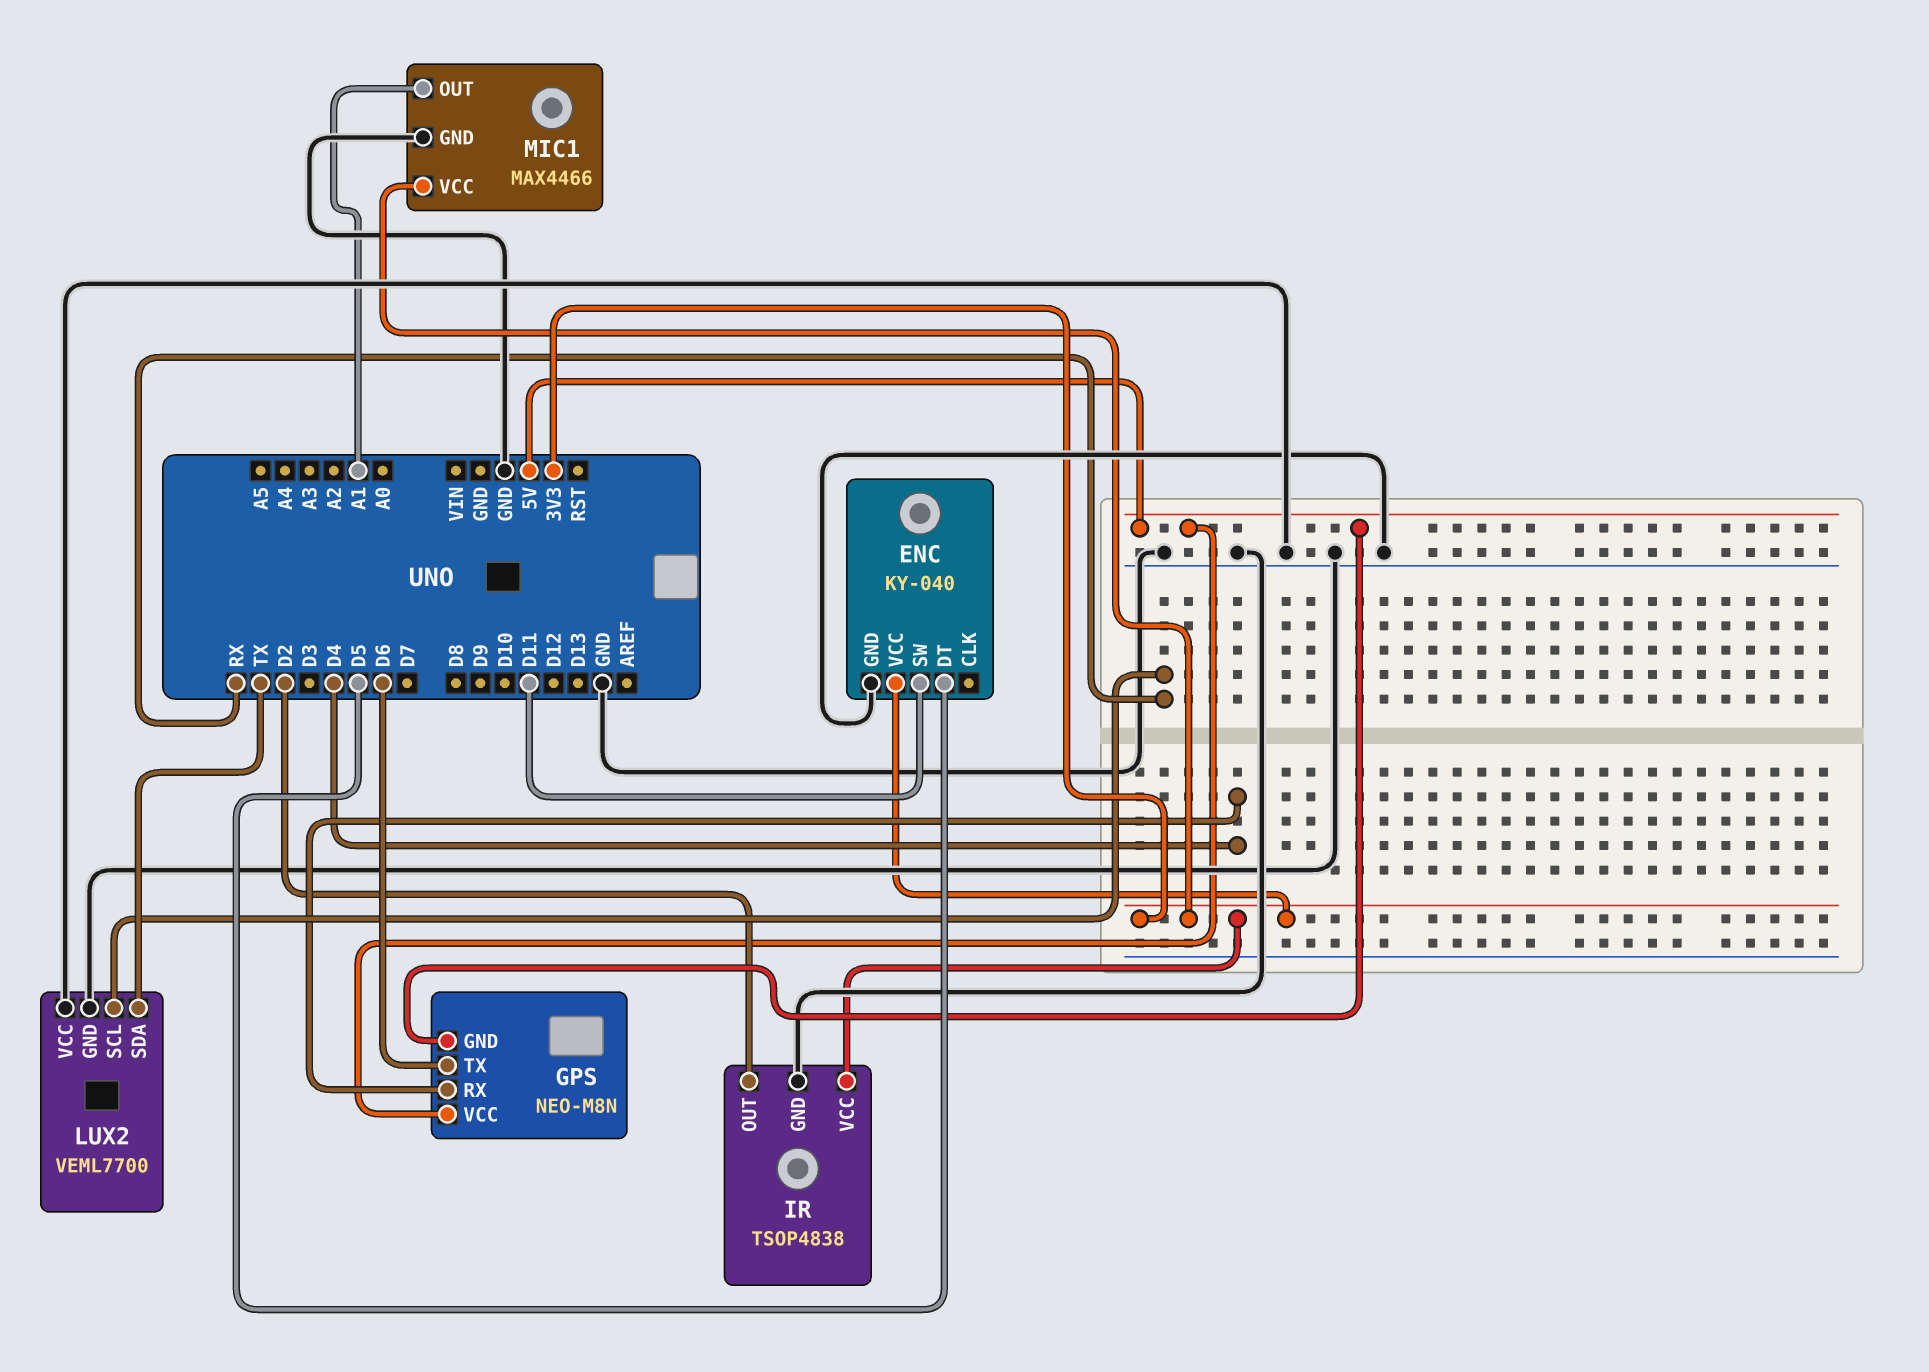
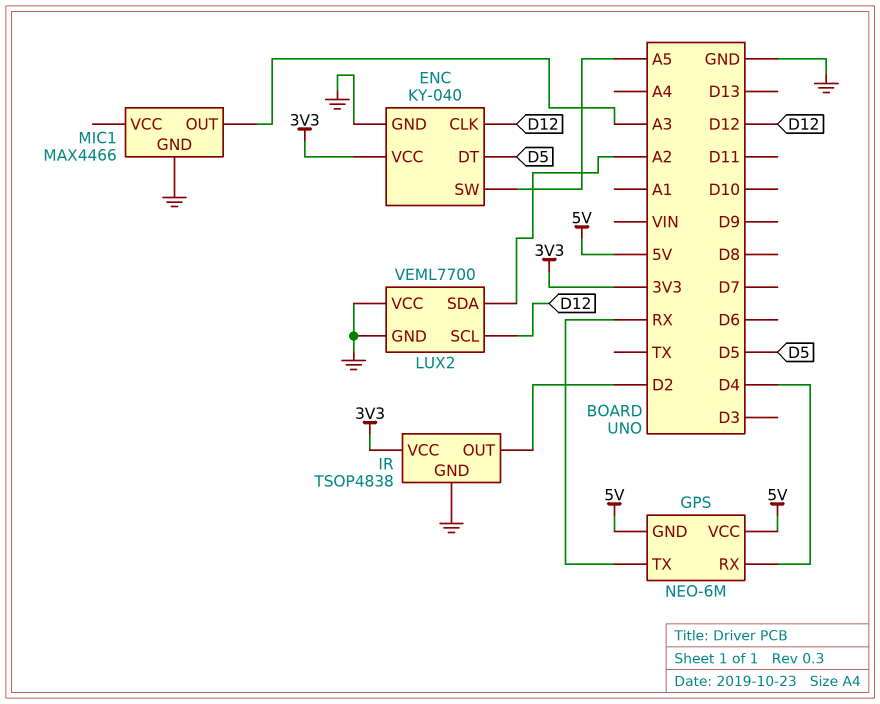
ENC pin CLK: none -> D12
ENC pin SW: D11 -> A5
GPS: NEO-M8N -> NEO-6M
GPS pin TX: D6 -> RX
LUX2 pin SCL: RX -> D12
LUX2 pin SDA: TX -> A2
MIC1 pin OUT: A1 -> A3
MIC1 pin VCC: 3V3 -> none

